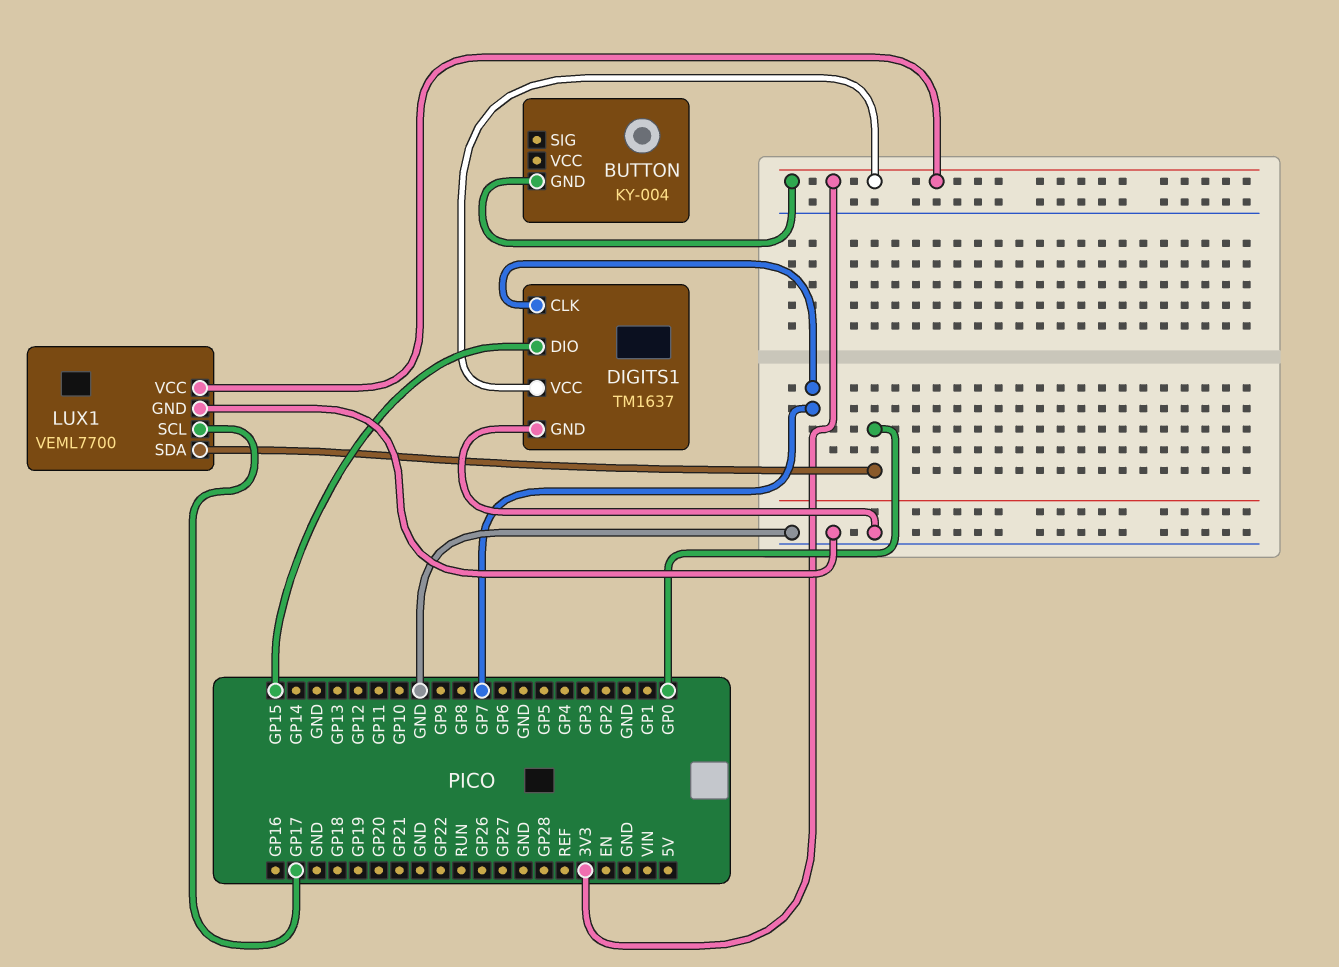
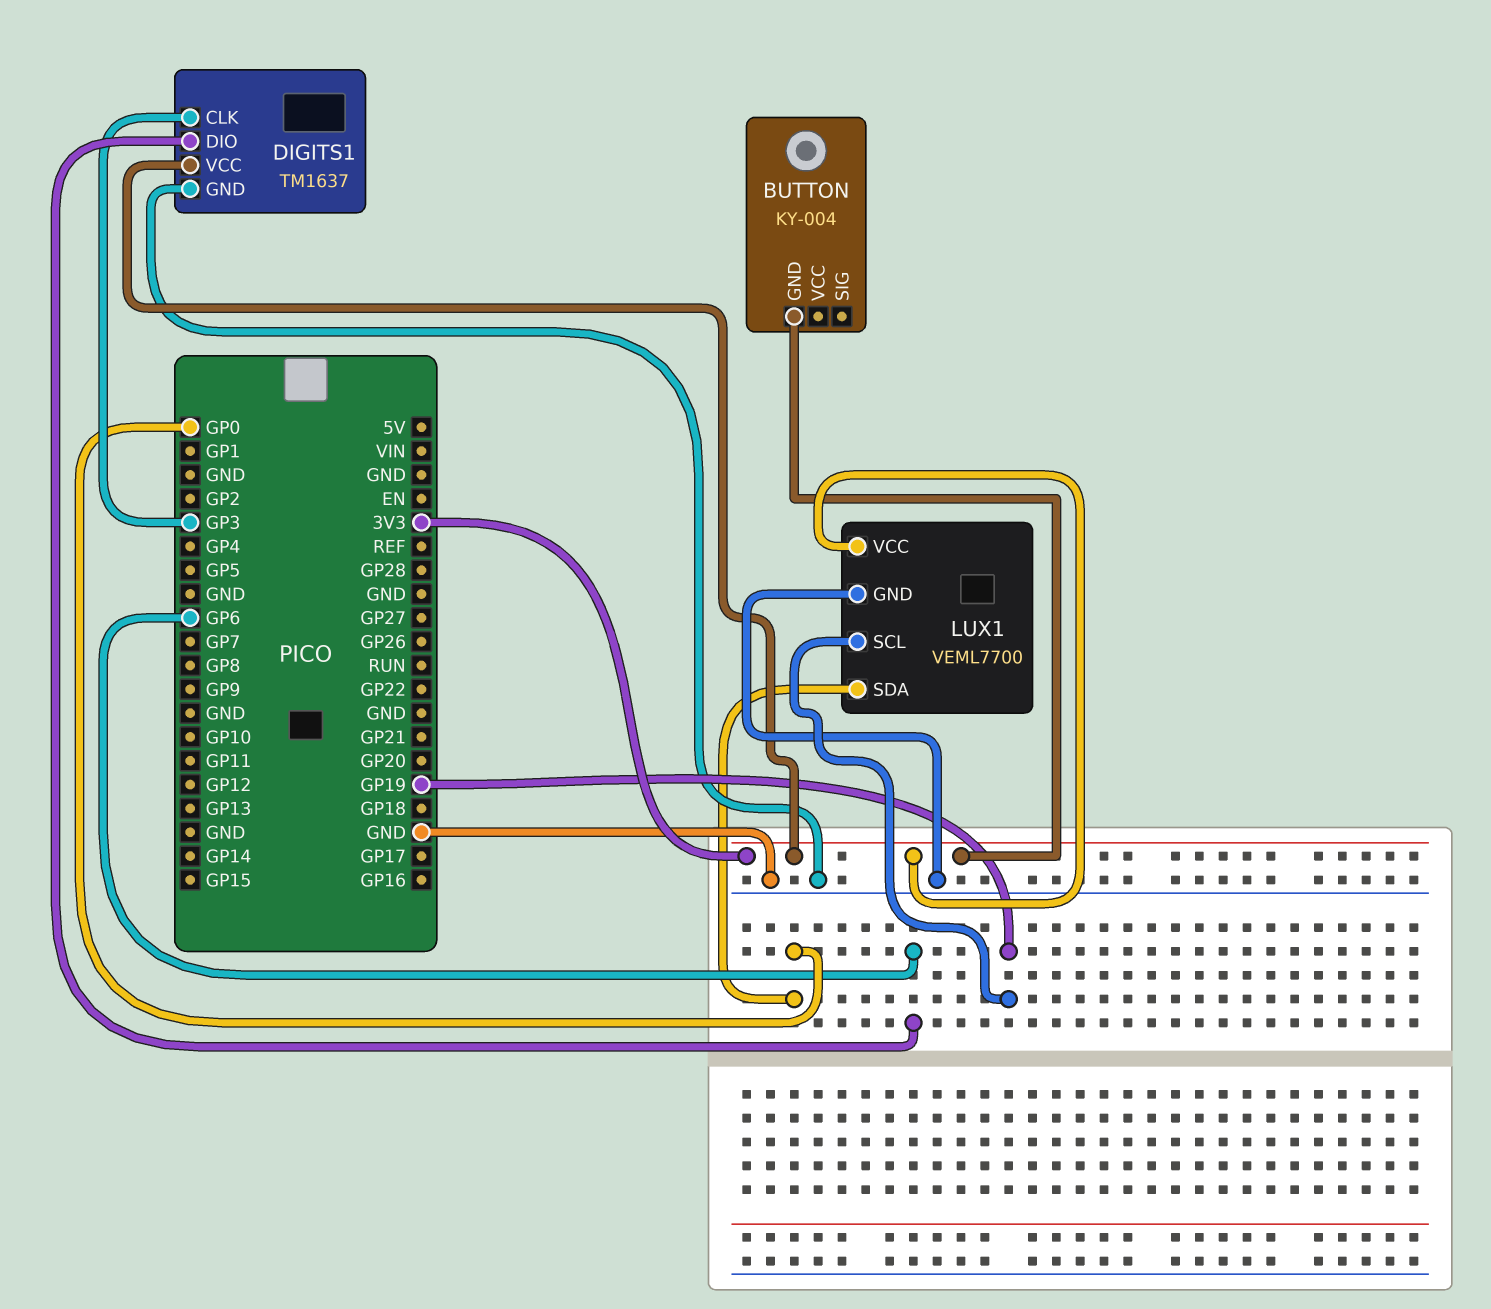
DIGITS1 pin CLK: GP7 -> GP3
DIGITS1 pin DIO: GP15 -> GP6
LUX1 pin SCL: GP17 -> GP19

